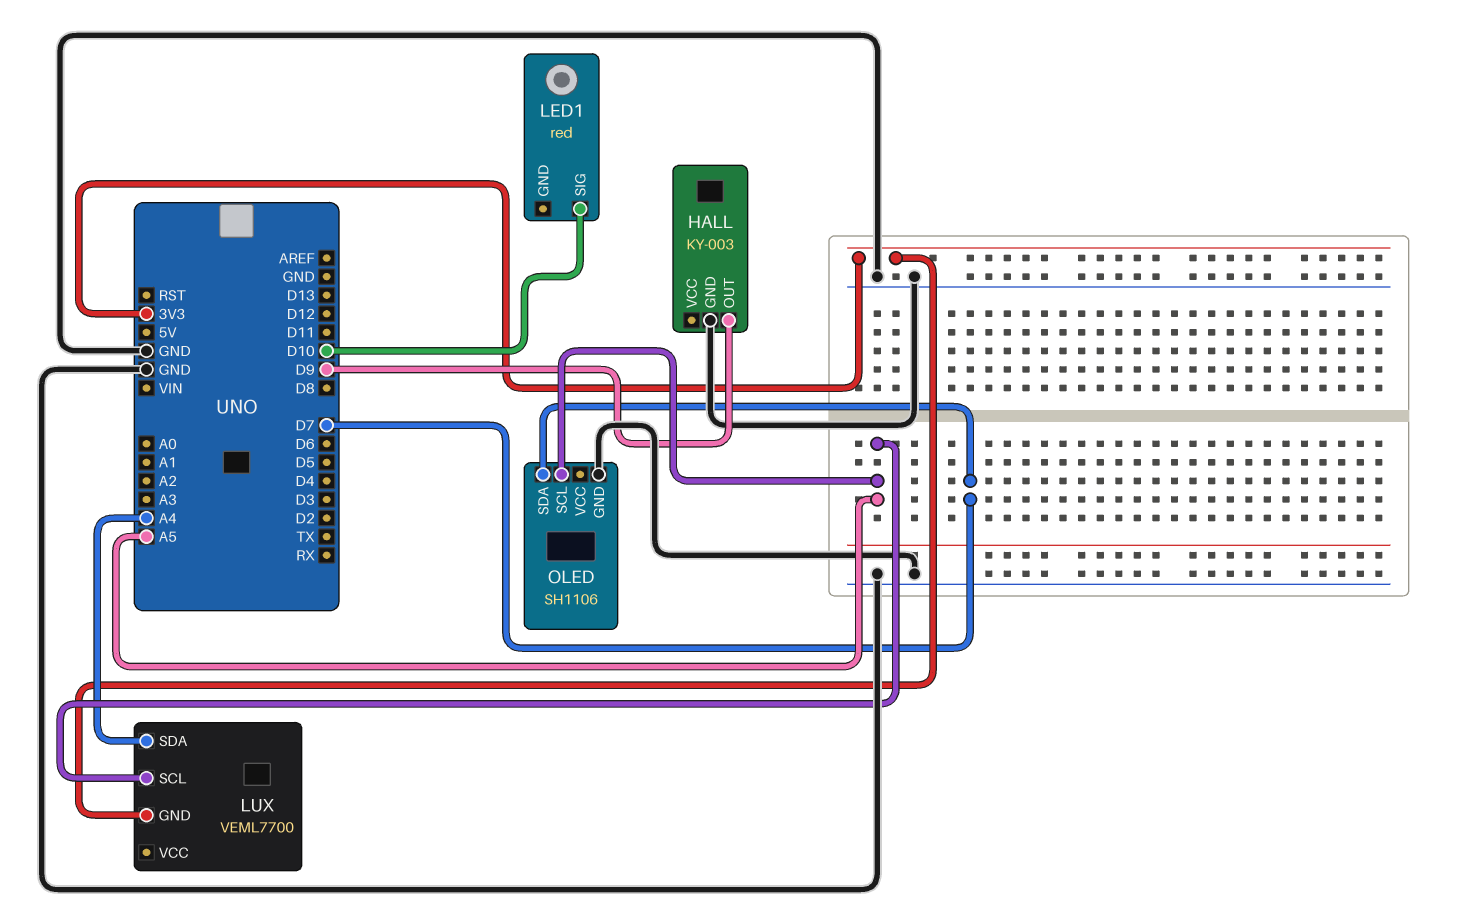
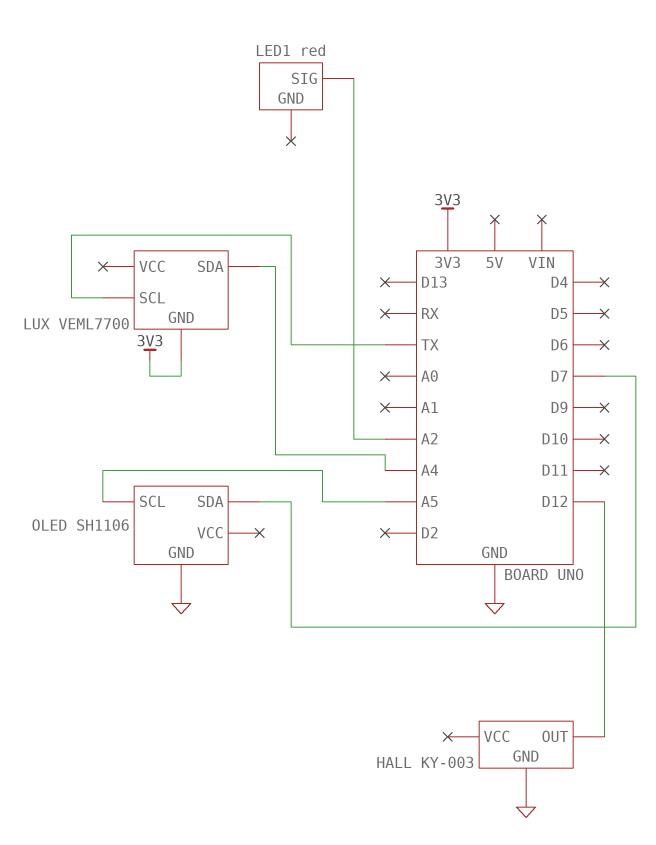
HALL pin OUT: D9 -> D12
LED1 pin SIG: D10 -> A2
LUX pin SCL: A5 -> TX

